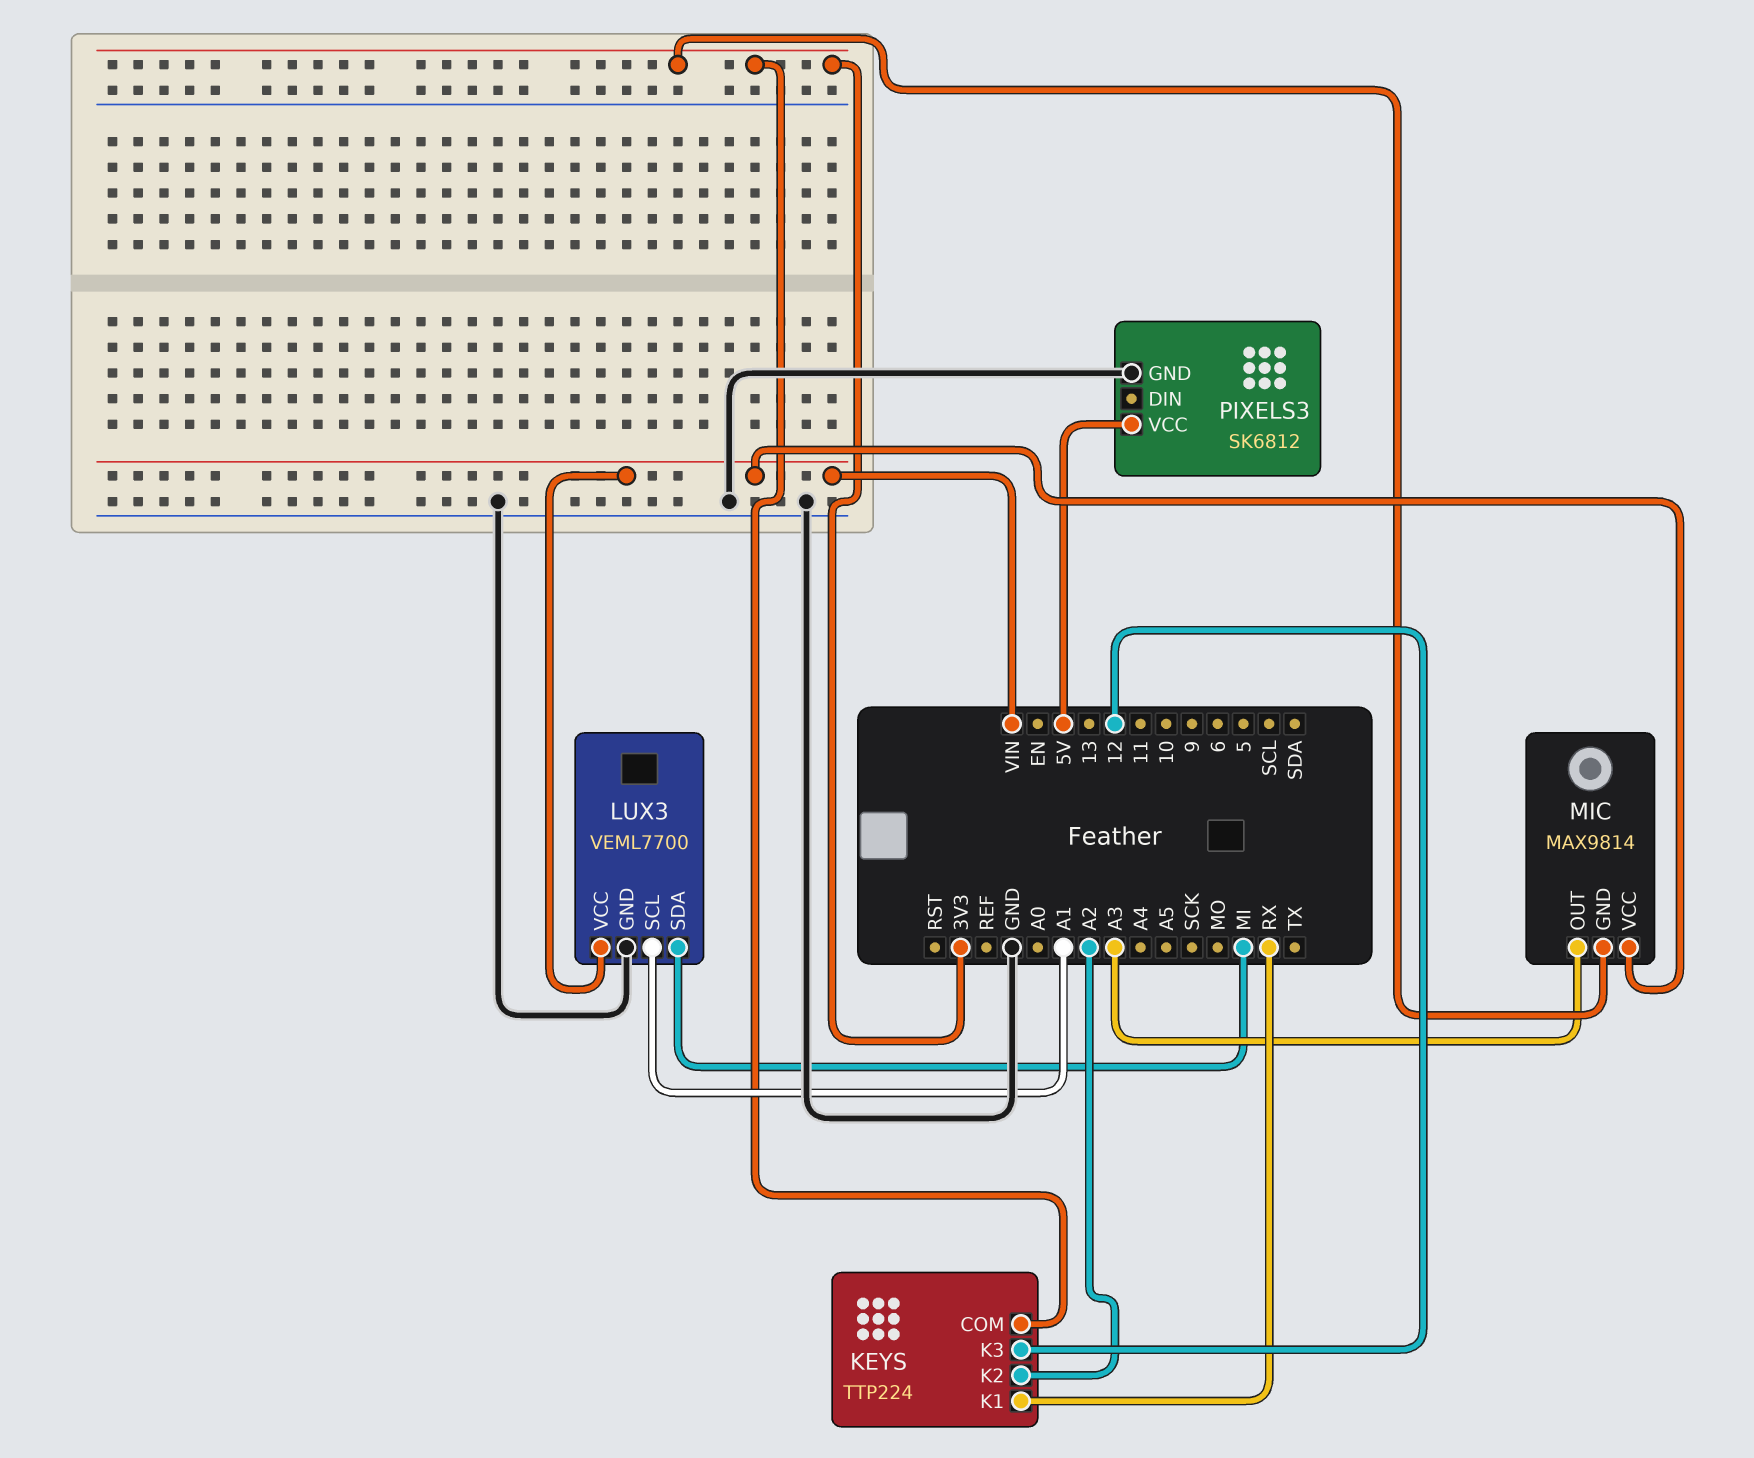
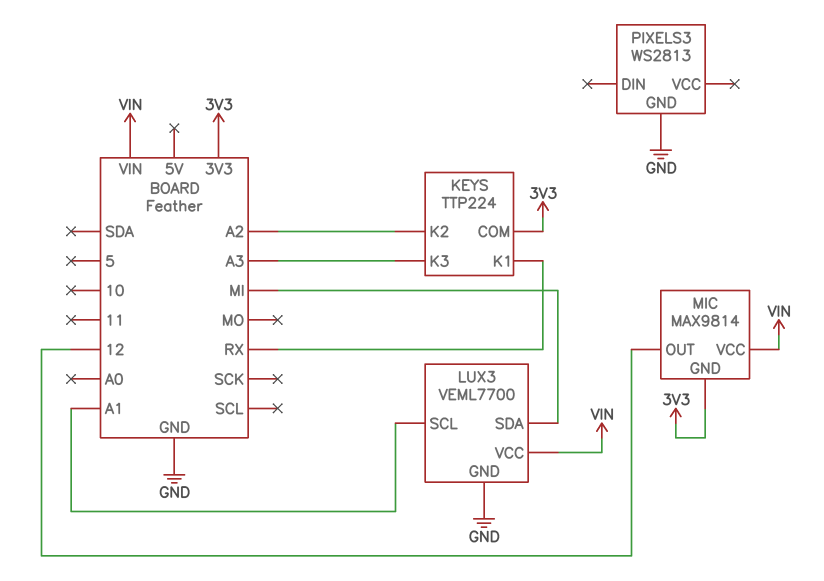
KEYS pin K3: 12 -> A3
MIC pin OUT: A3 -> 12
PIXELS3: SK6812 -> WS2813
PIXELS3 pin VCC: 5V -> none

